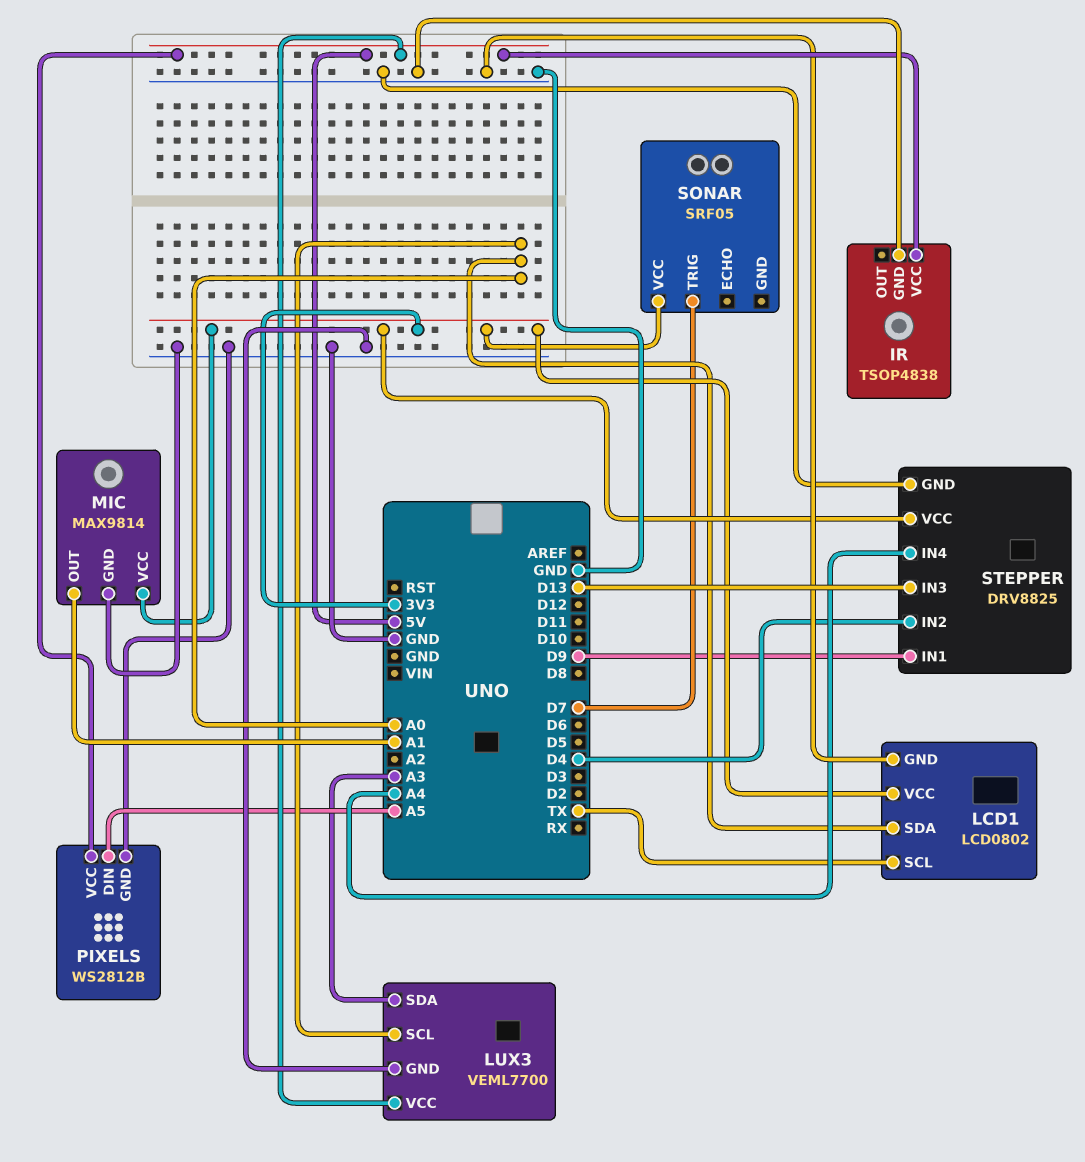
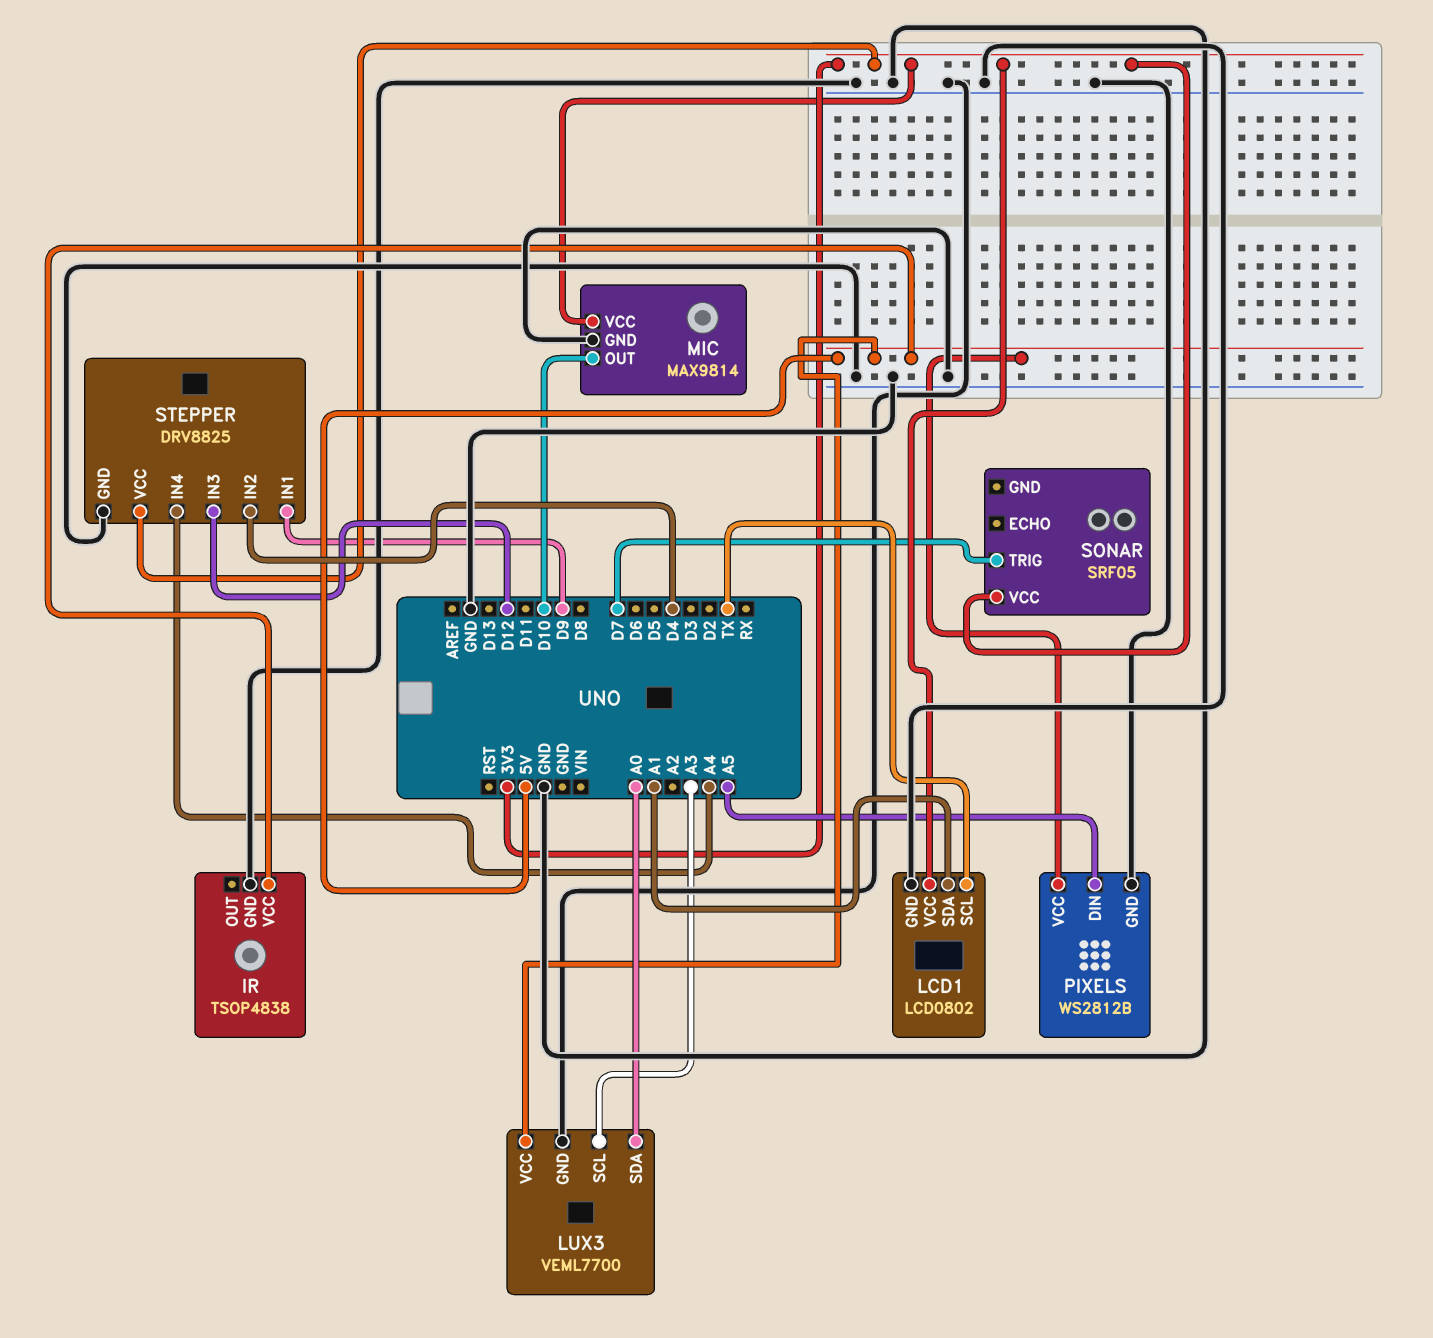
LCD1 pin SDA: A0 -> A1
LUX3 pin SCL: A0 -> A3
LUX3 pin SDA: A3 -> A0
MIC pin OUT: A1 -> D10
STEPPER pin IN3: D13 -> D12

